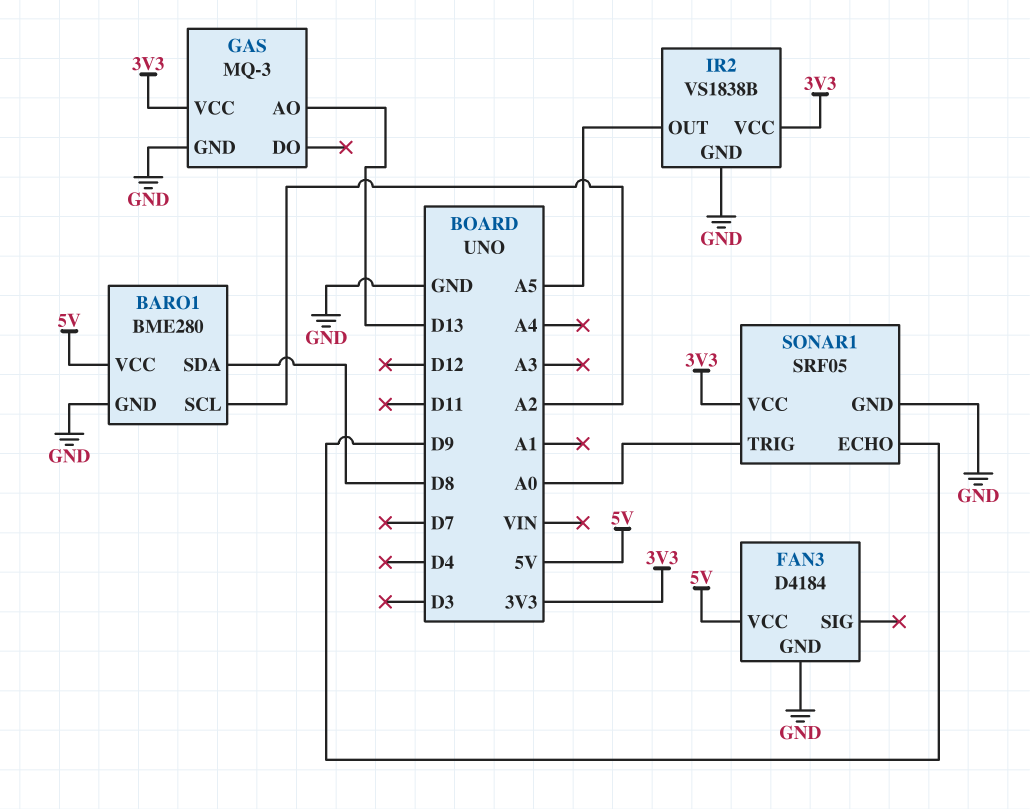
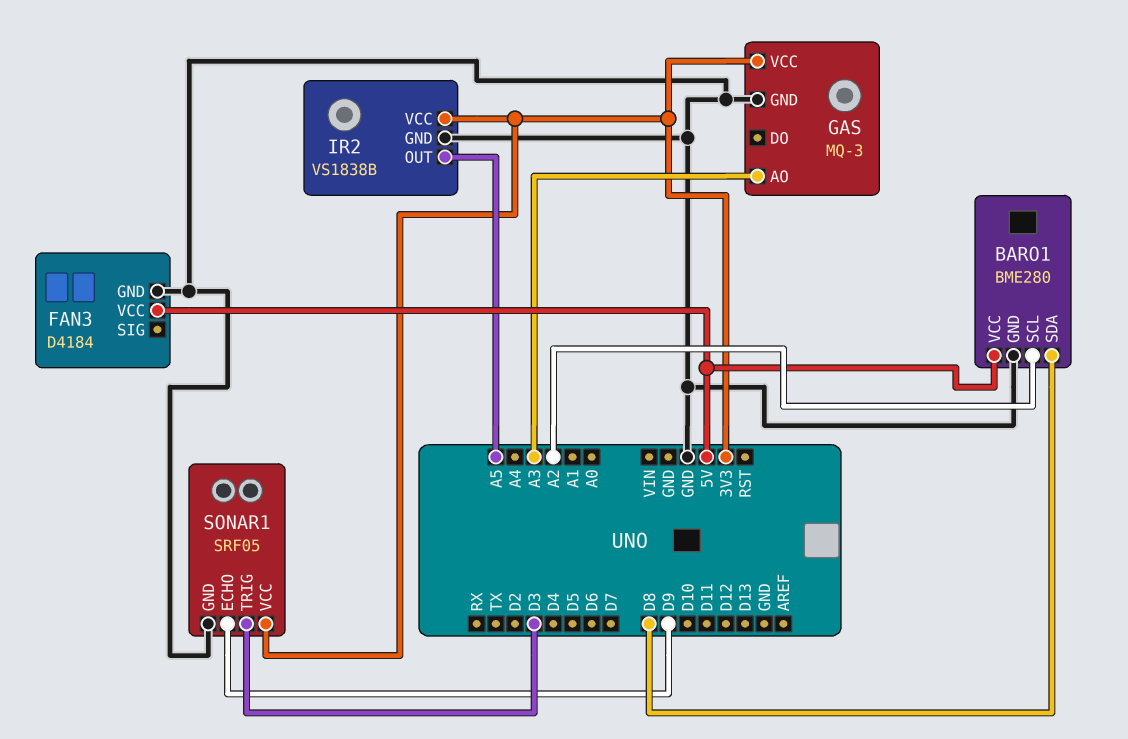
GAS pin AO: D13 -> A3
SONAR1 pin TRIG: A0 -> D3

